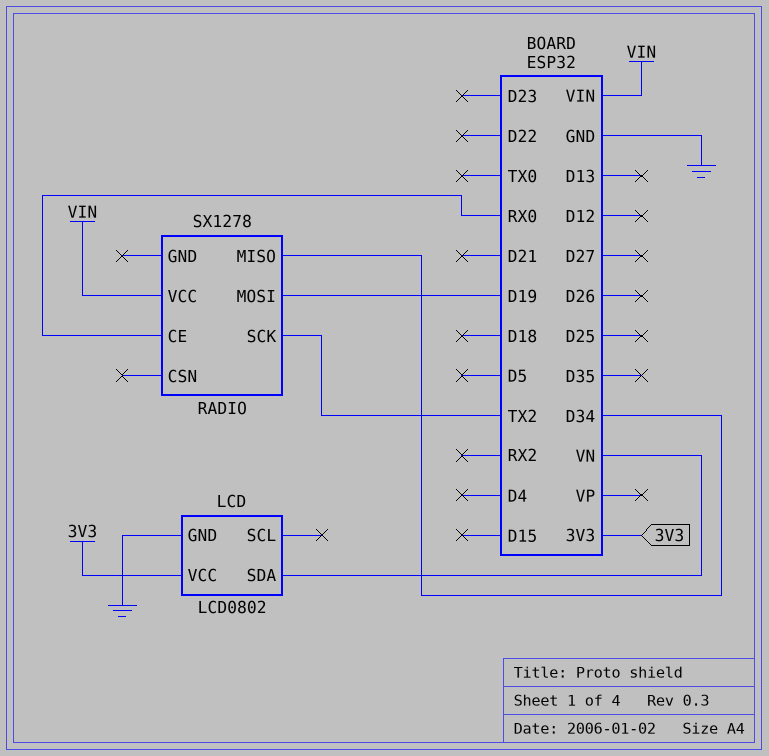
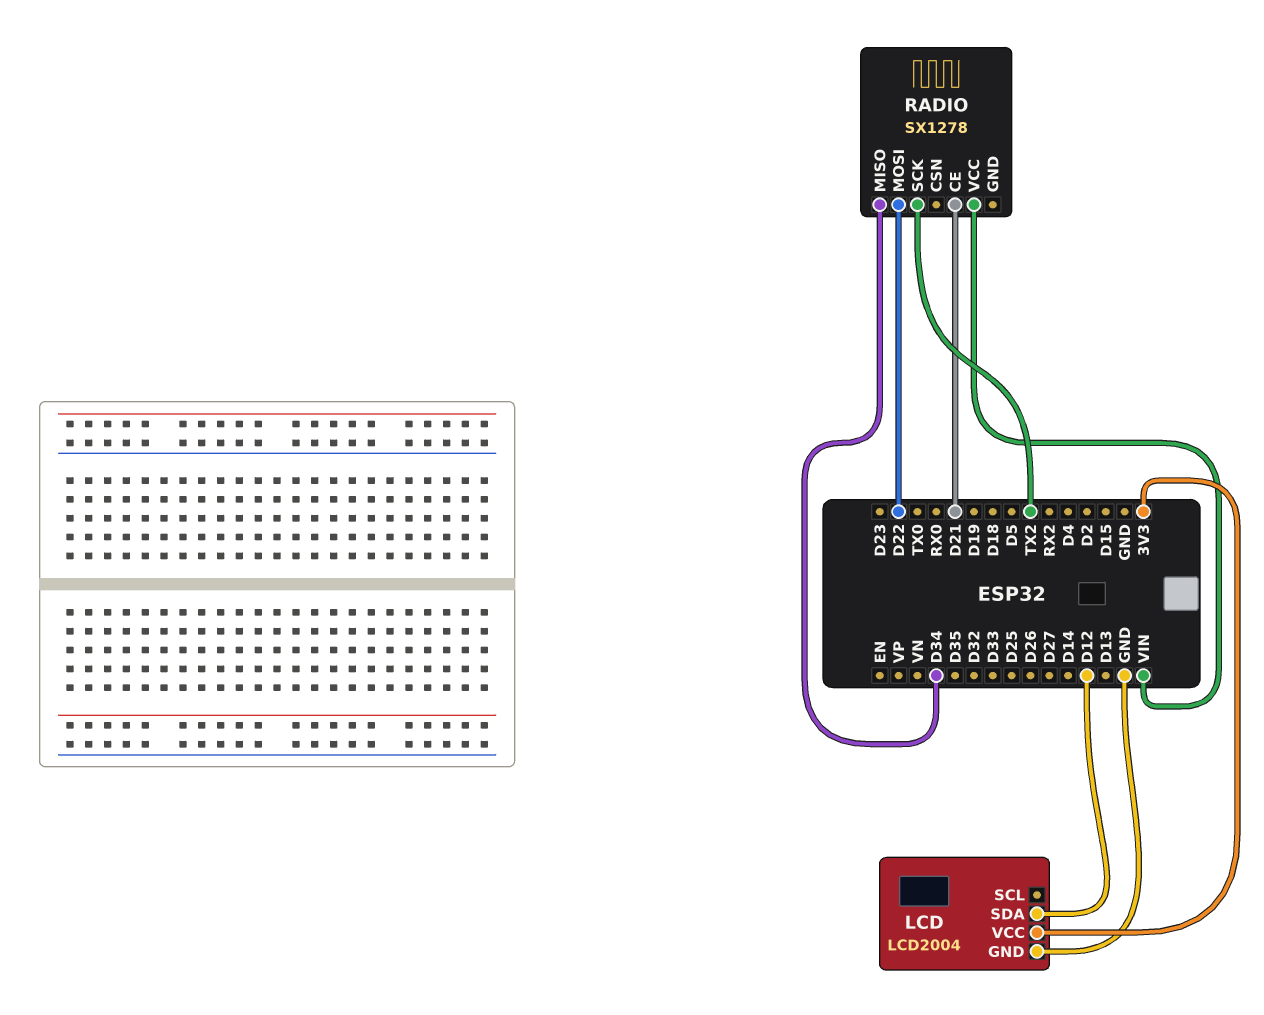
LCD: LCD0802 -> LCD2004
LCD pin SDA: VN -> D12
RADIO pin CE: RX0 -> D21
RADIO pin MOSI: D19 -> D22

